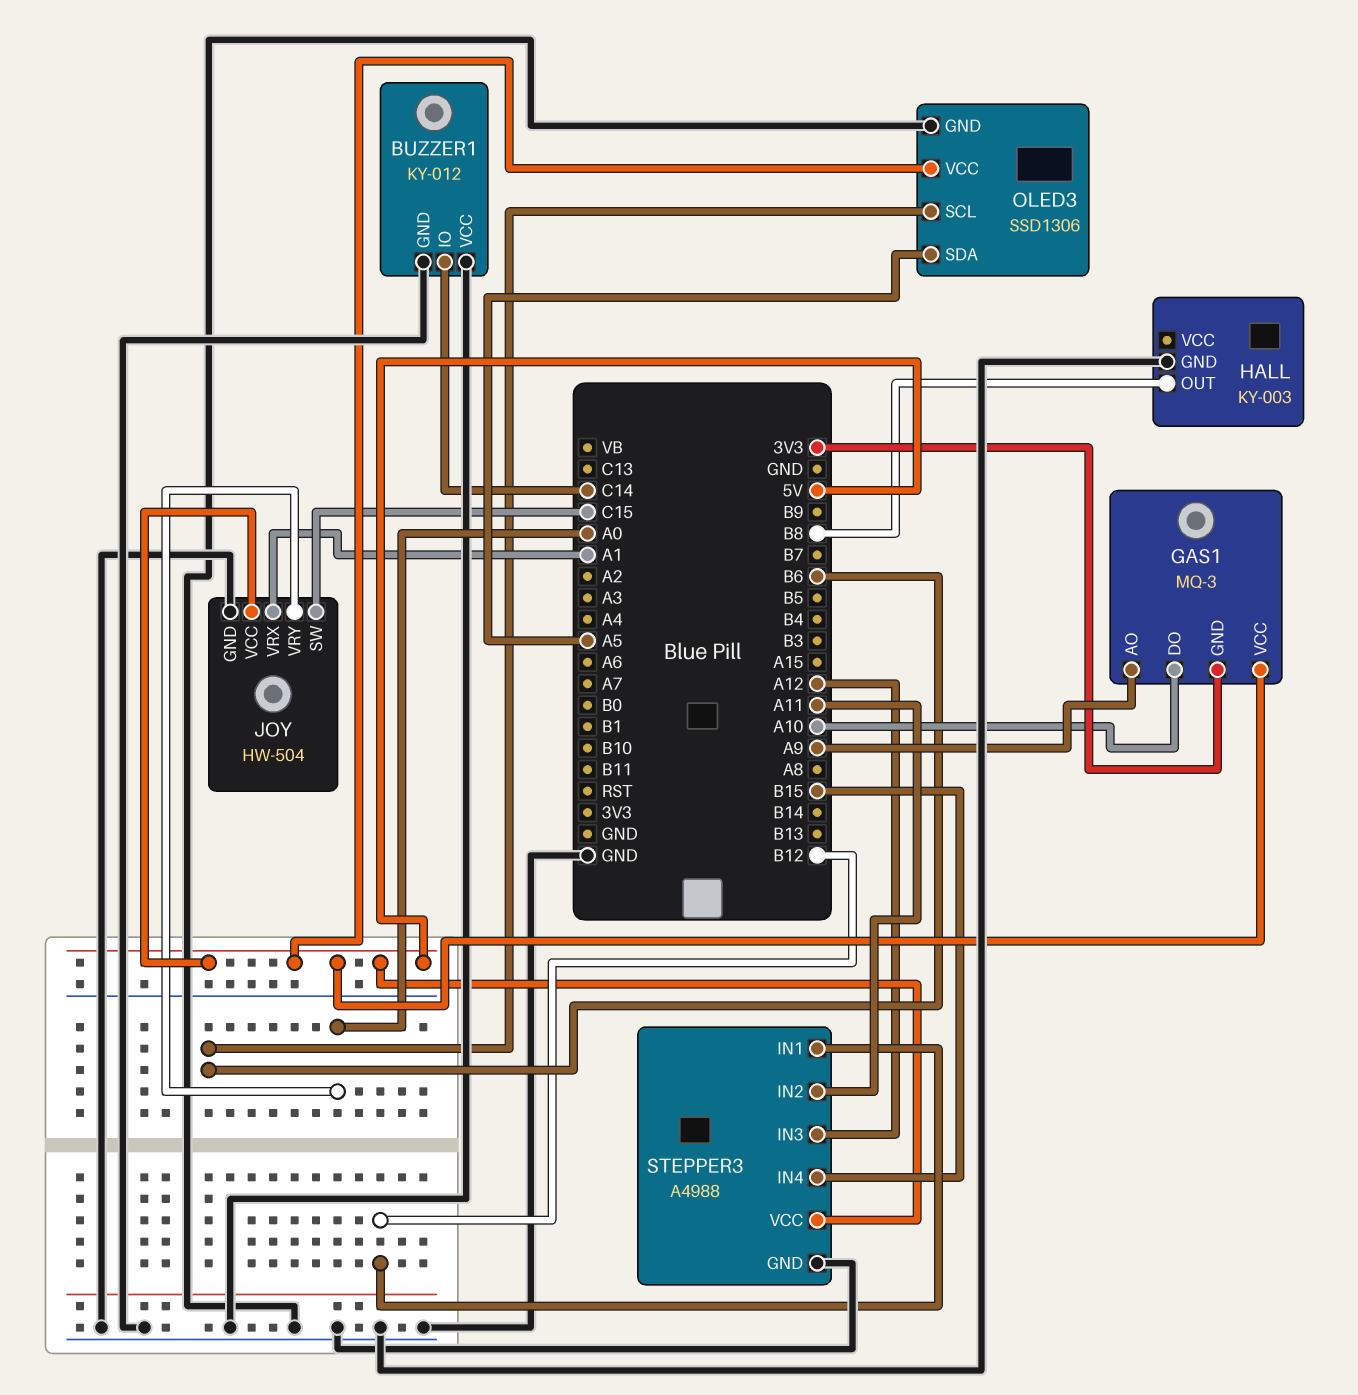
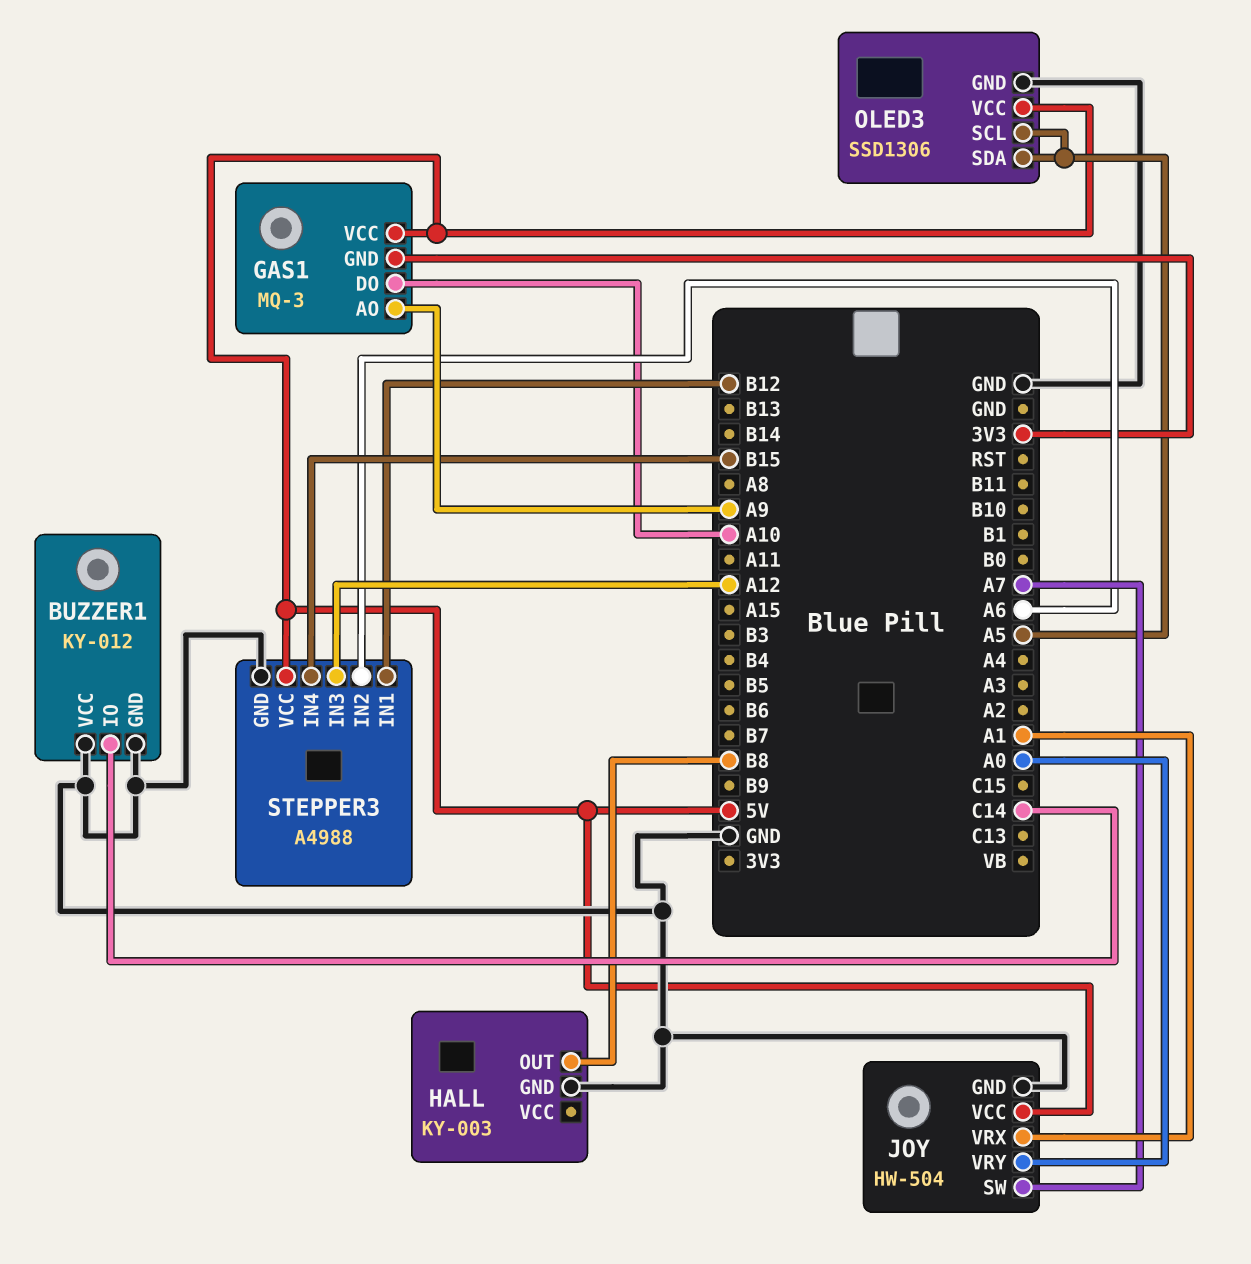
JOY pin SW: C15 -> A7
OLED3 pin SCL: B6 -> A5
STEPPER3 pin IN2: A11 -> A6

